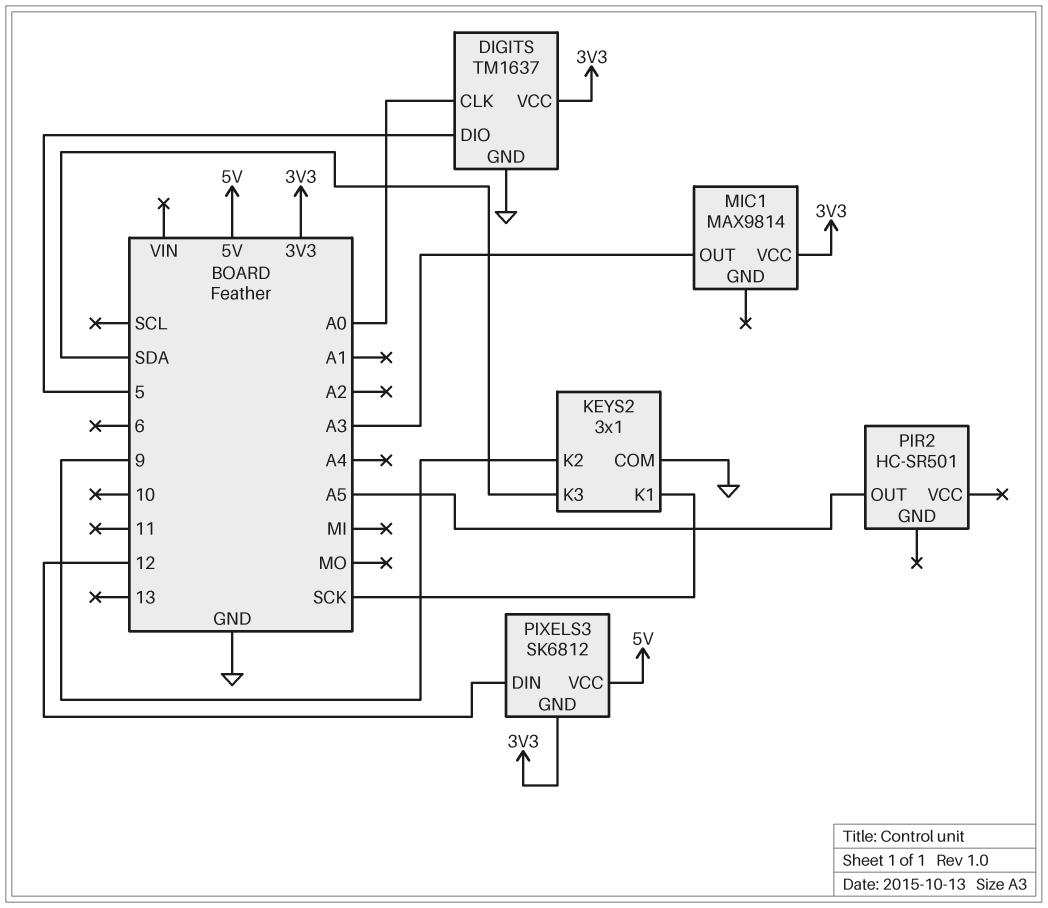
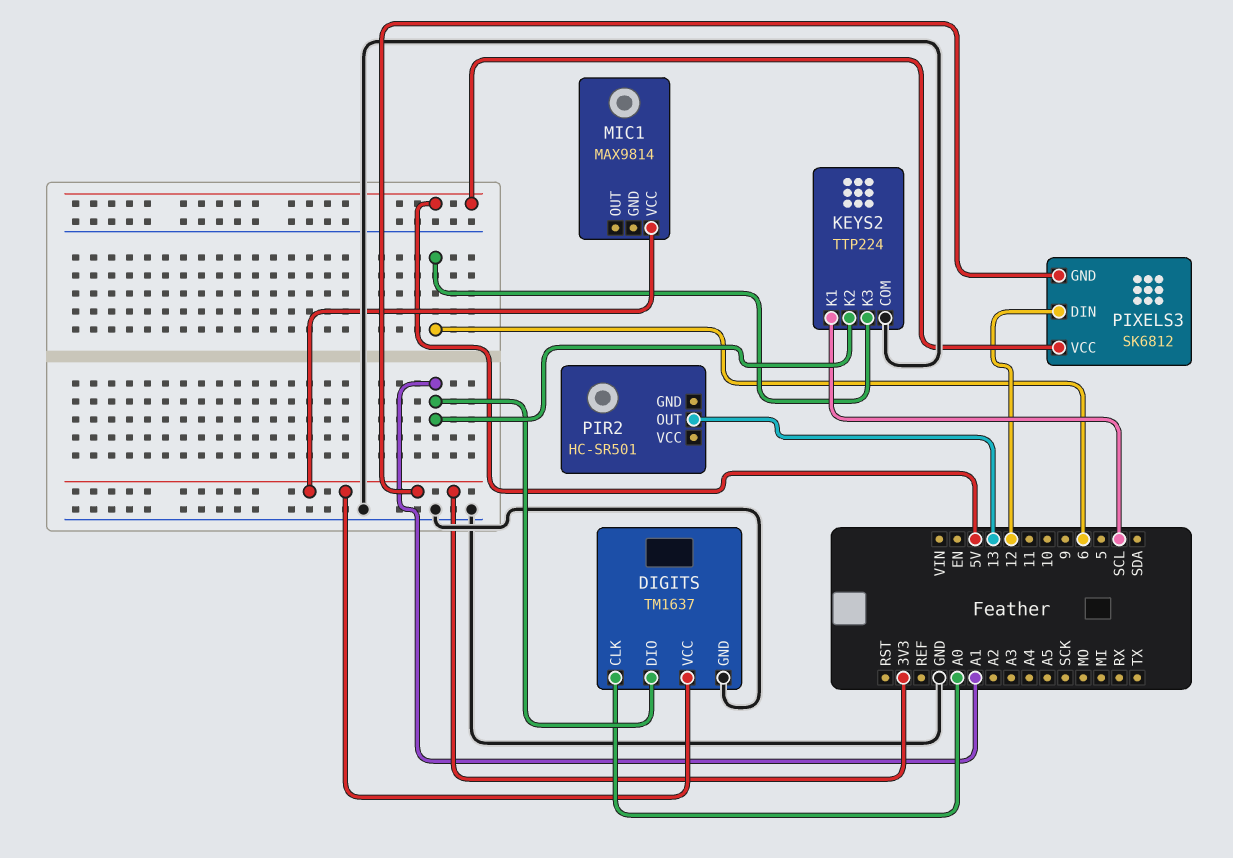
DIGITS pin DIO: 5 -> A1
KEYS2: 3x1 -> TTP224
KEYS2 pin K1: SCK -> SCL
KEYS2 pin K2: 9 -> A1
KEYS2 pin K3: SDA -> 6
MIC1 pin OUT: A3 -> none
PIR2 pin OUT: A5 -> 13

